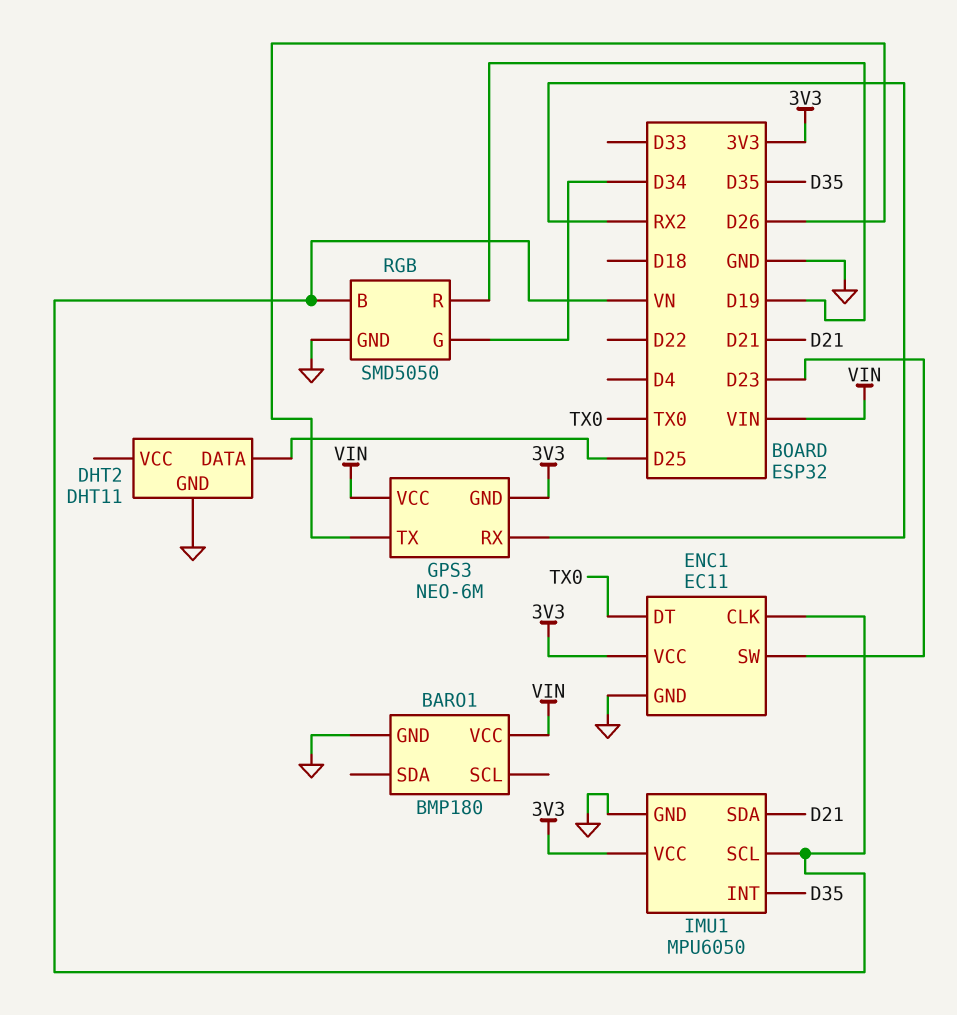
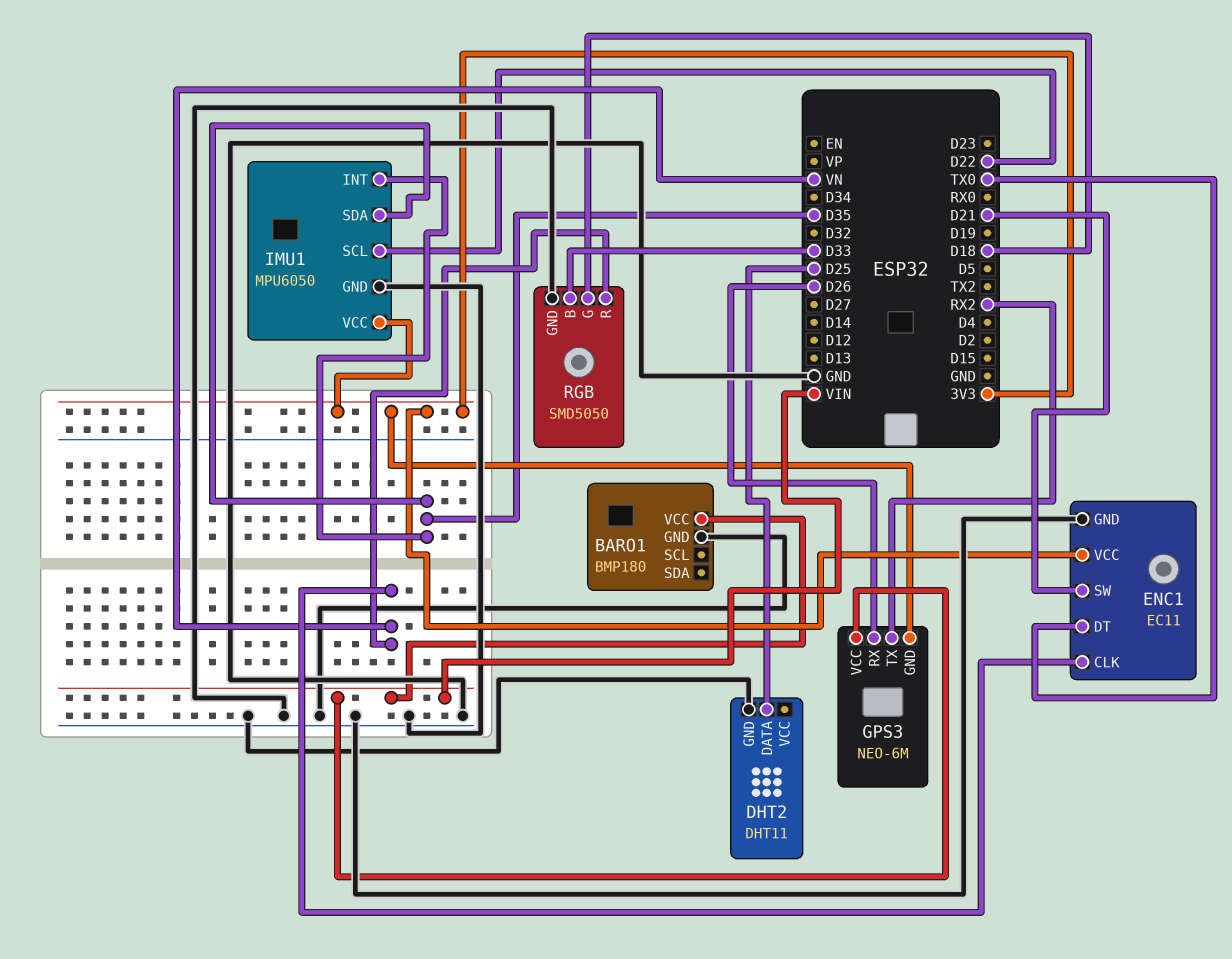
ENC1 pin SW: D23 -> D21
GPS3 pin RX: RX2 -> D26
GPS3 pin TX: D26 -> RX2
IMU1 pin SCL: VN -> D22
IMU1 pin SDA: D21 -> D35
RGB pin B: VN -> D33
RGB pin G: D34 -> D18
RGB pin R: D19 -> VN

